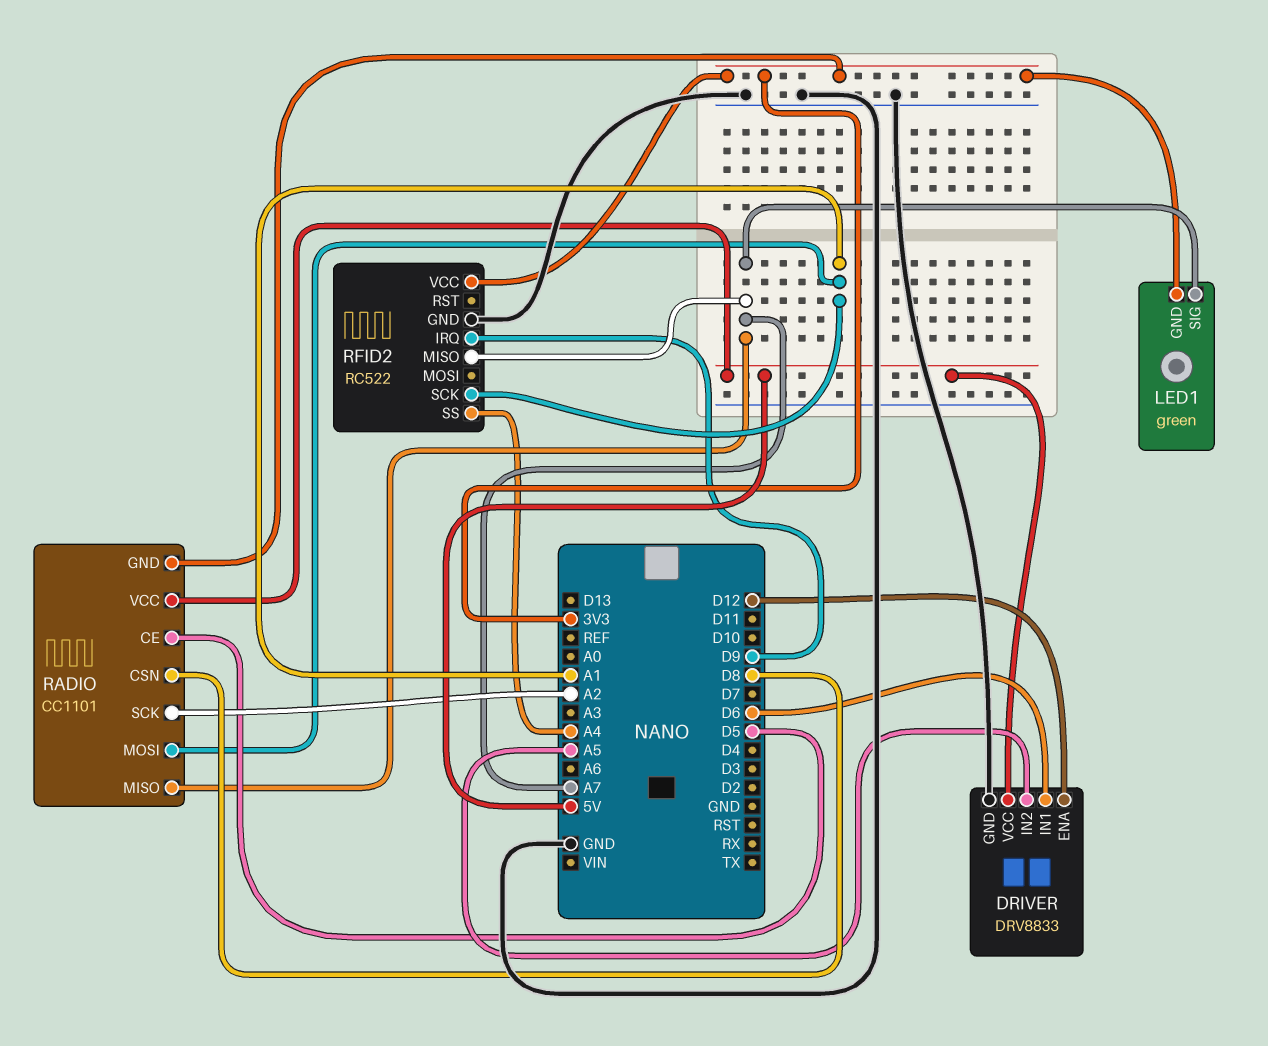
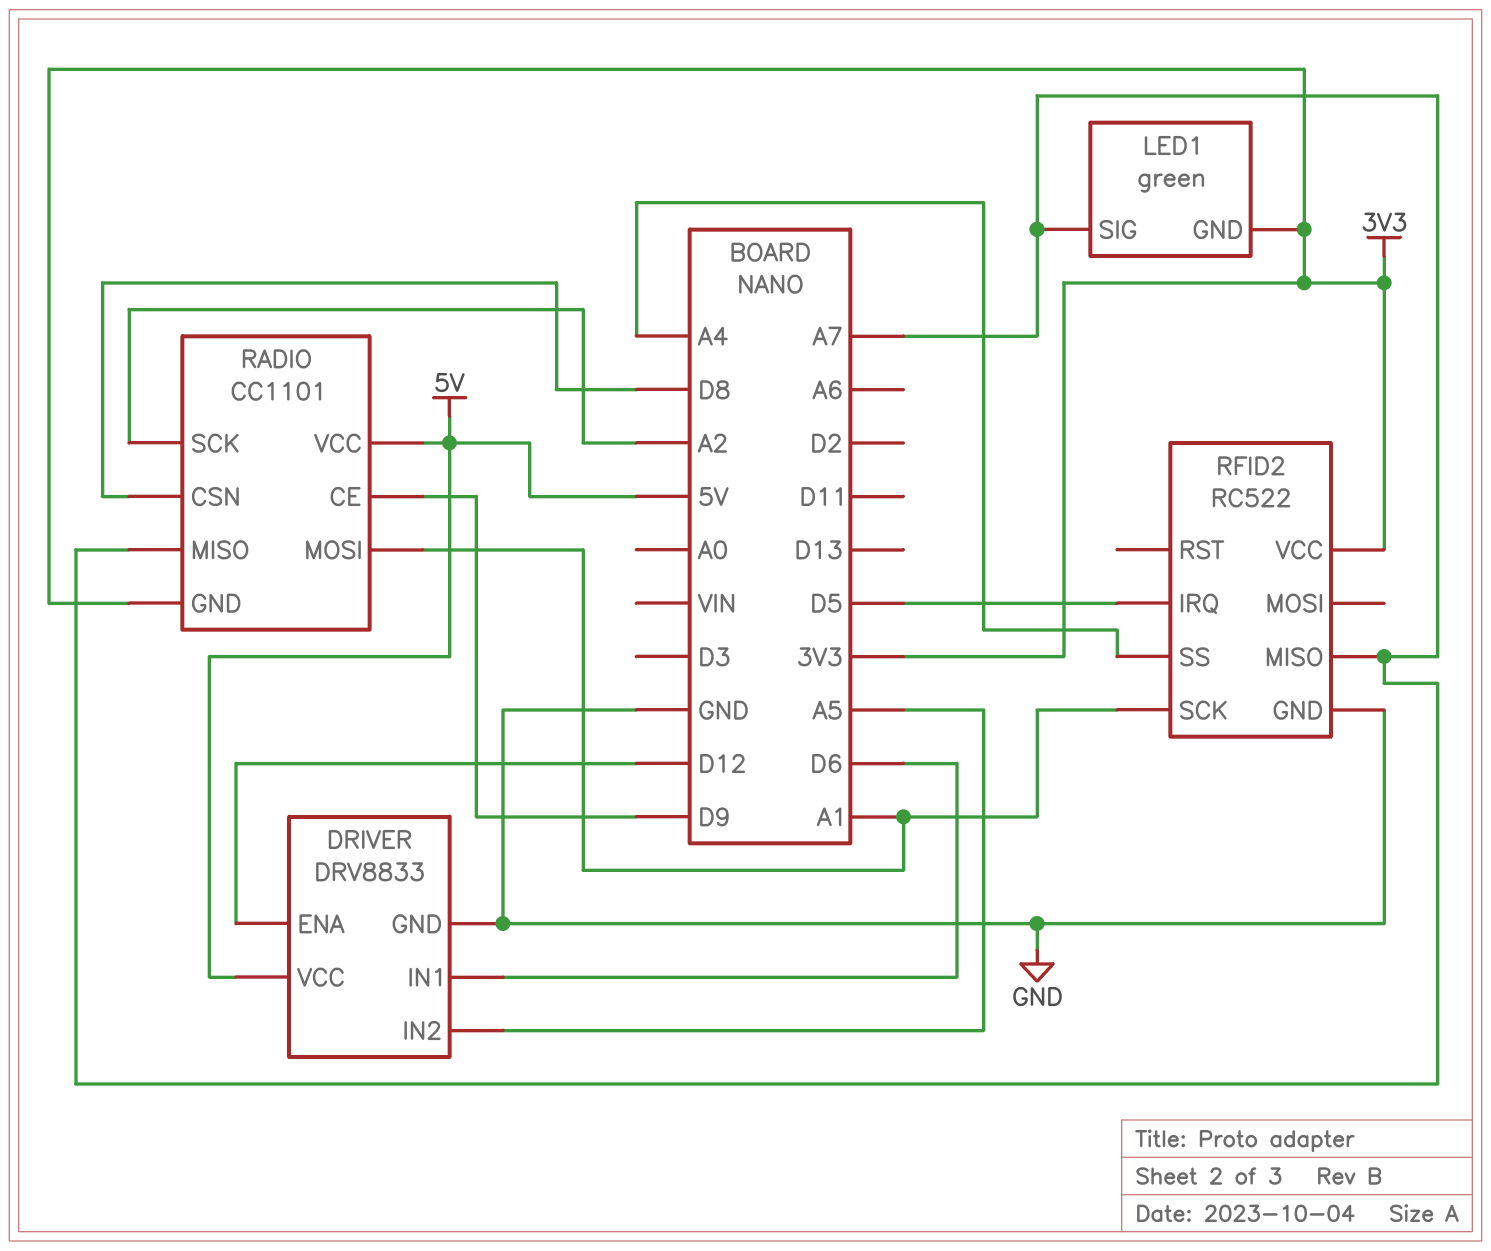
RADIO pin CE: D5 -> D9
RFID2 pin IRQ: D9 -> D5

